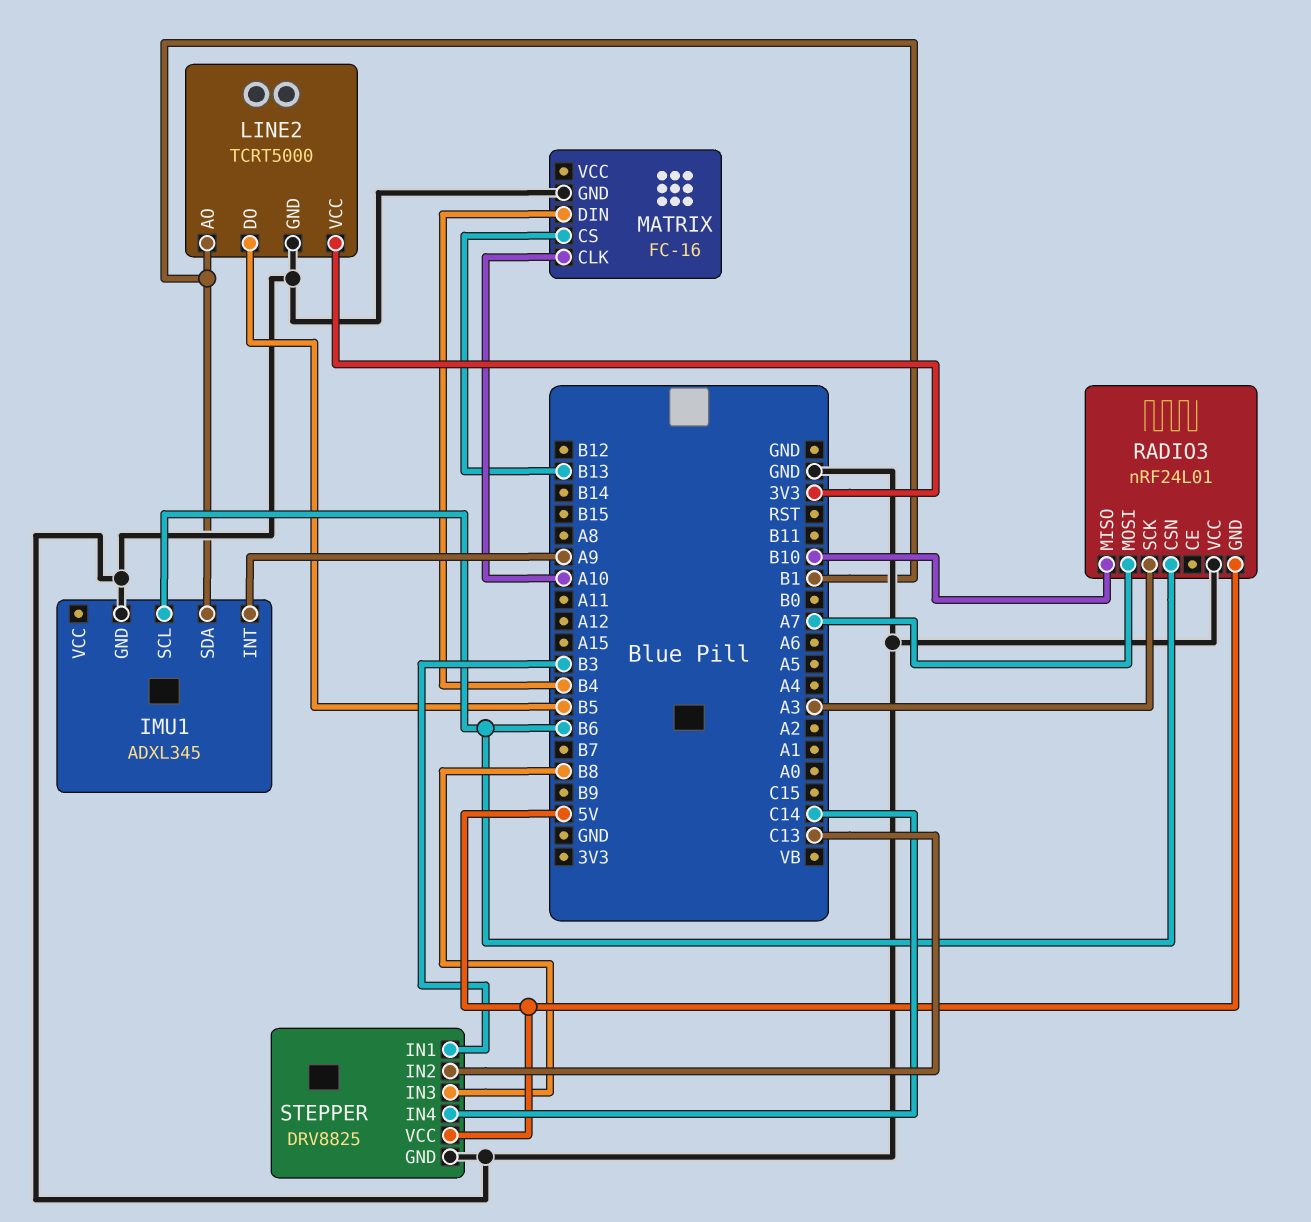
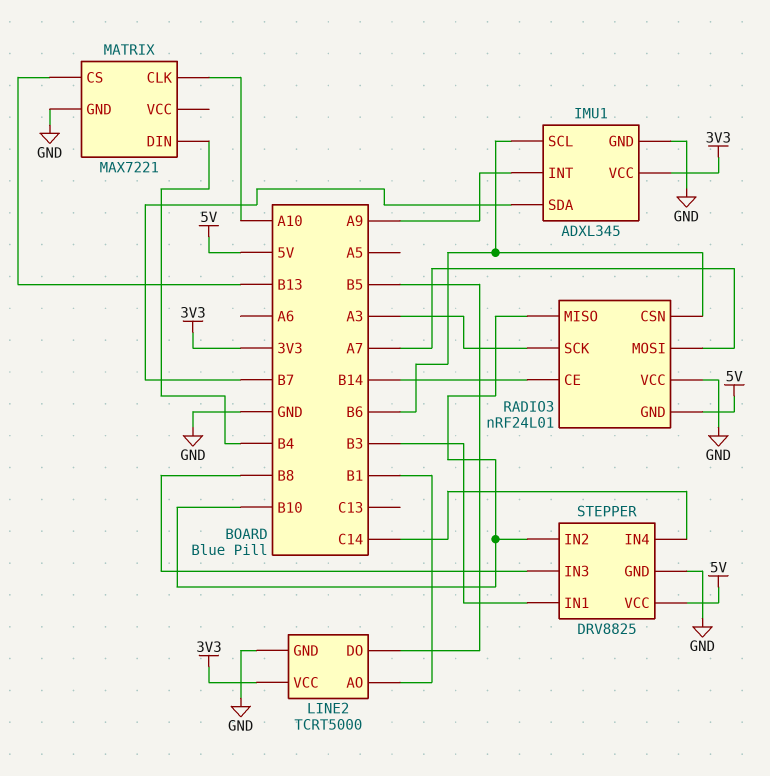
IMU1 pin SDA: B1 -> B7
IMU1 pin VCC: none -> 3V3
MATRIX: FC-16 -> MAX7221
RADIO3 pin CE: none -> B14
STEPPER pin IN2: C13 -> B10

